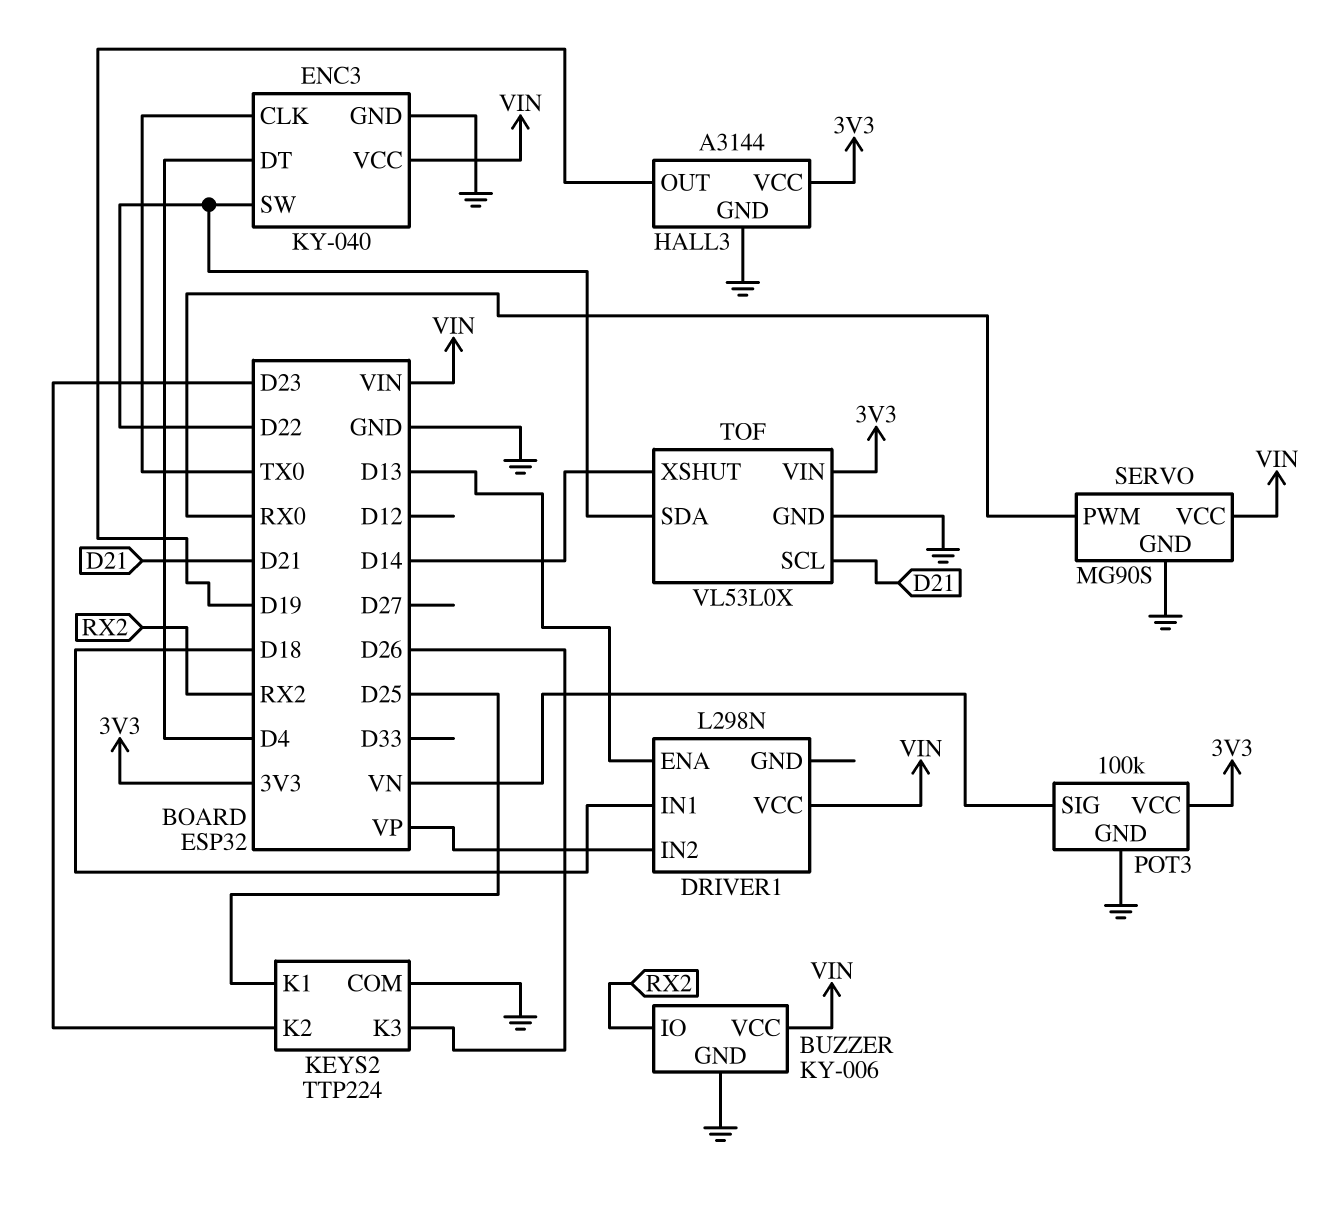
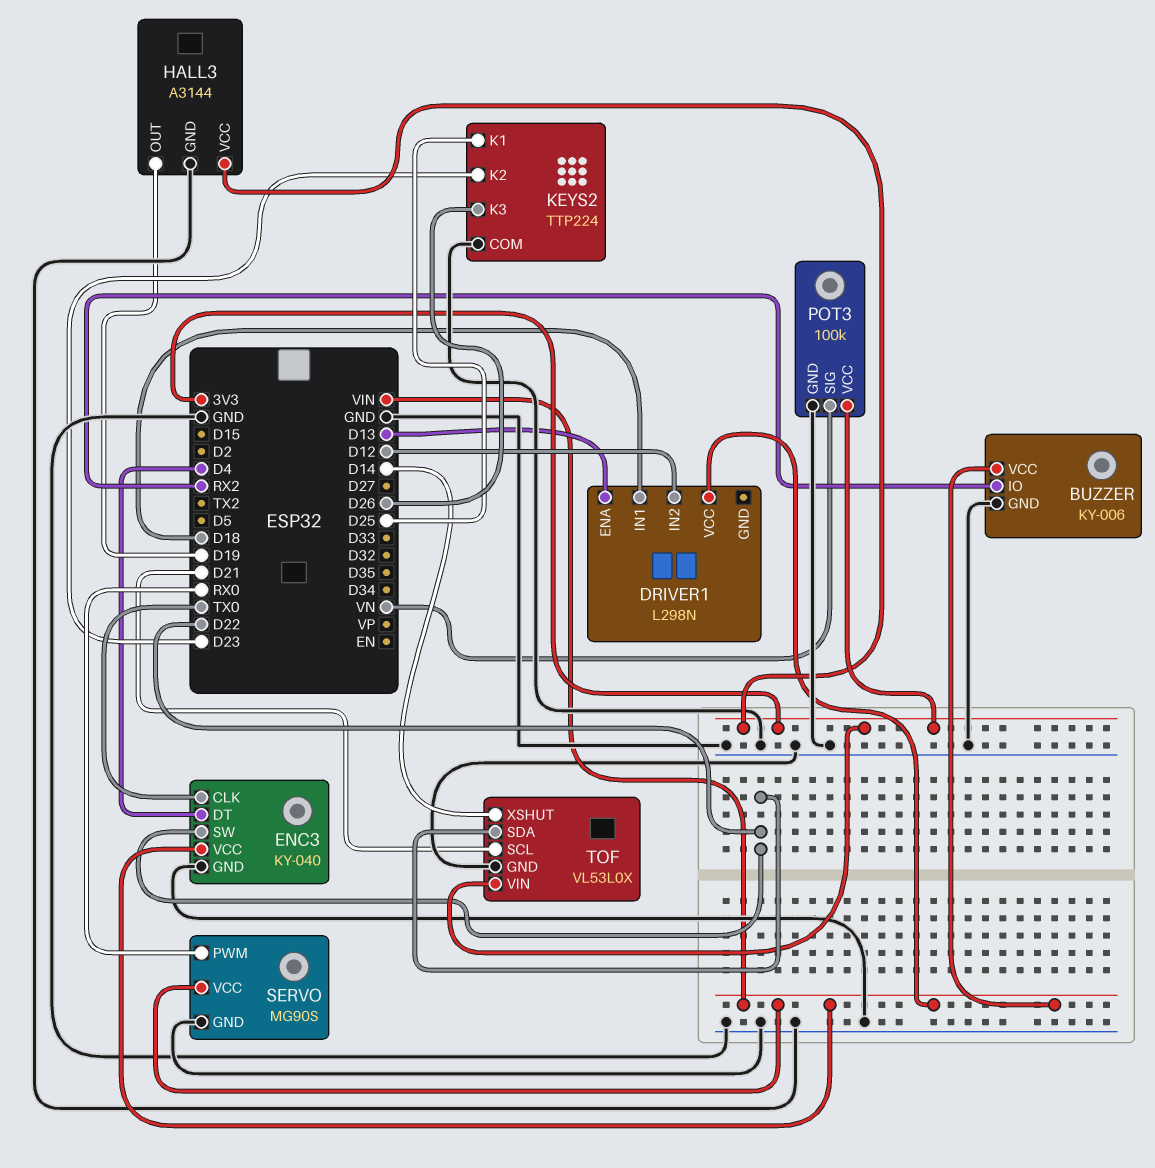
DRIVER1 pin IN2: VP -> D12

